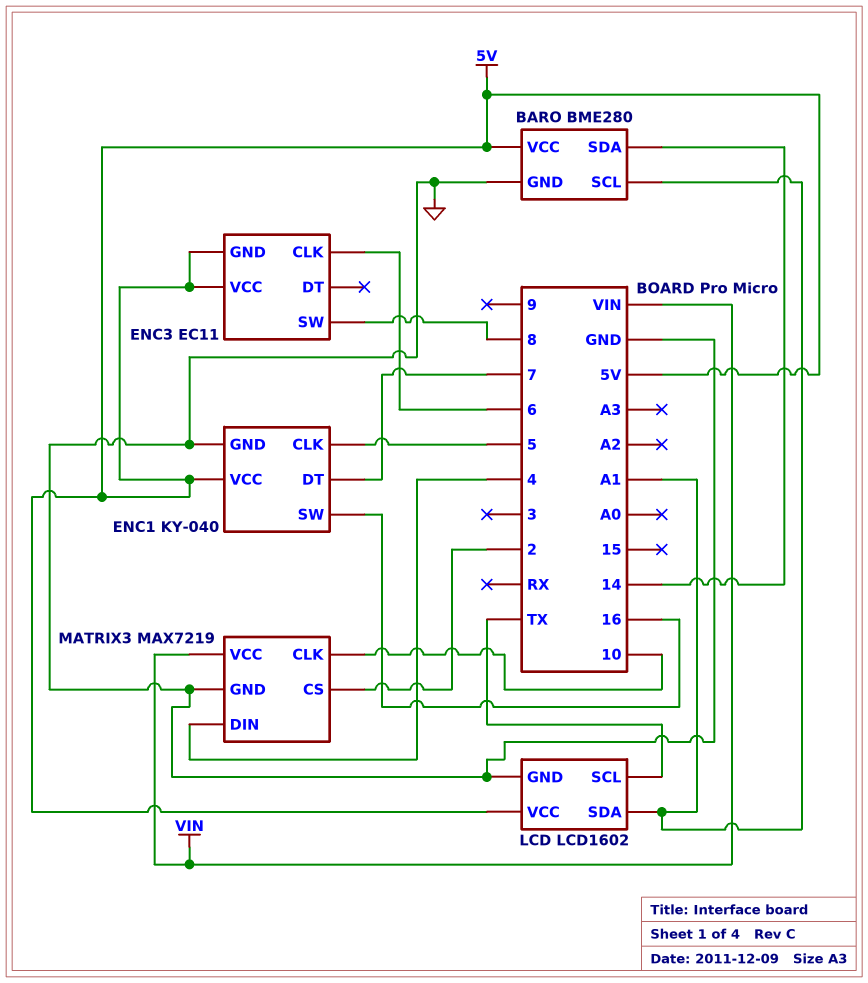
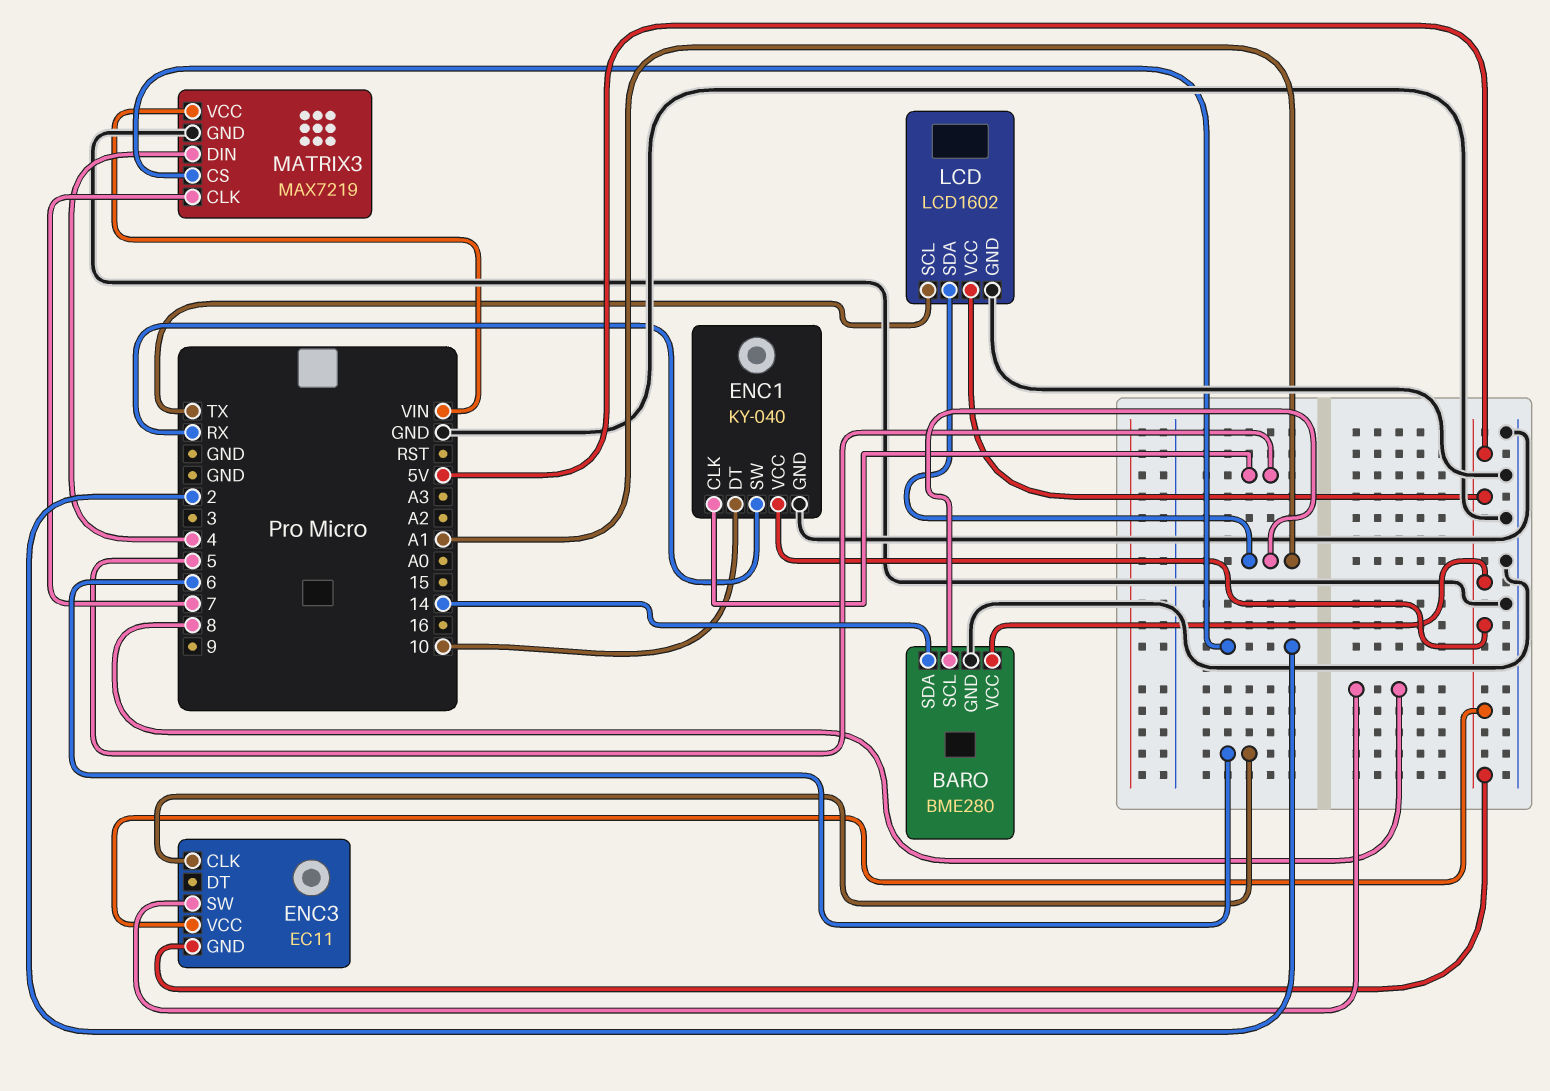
ENC1 pin DT: 7 -> 10
ENC1 pin SW: 16 -> RX
MATRIX3 pin CLK: 10 -> 7

